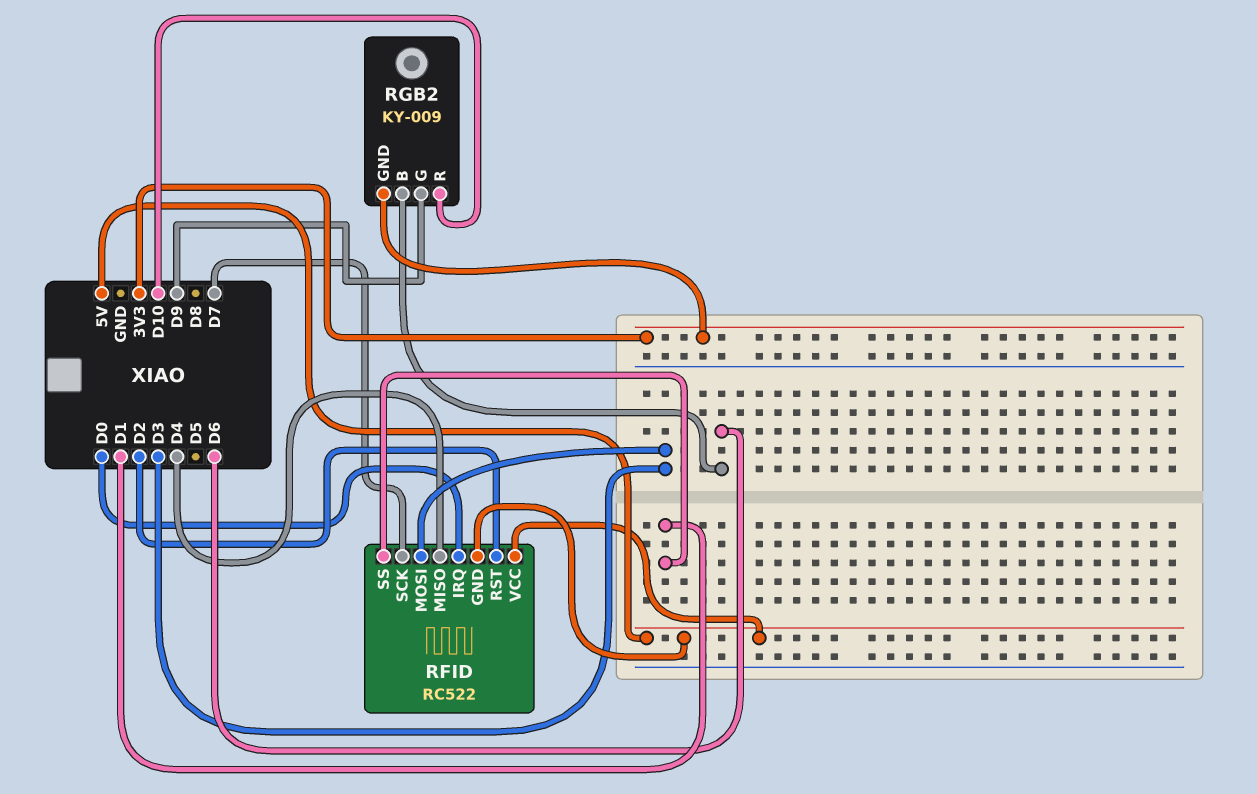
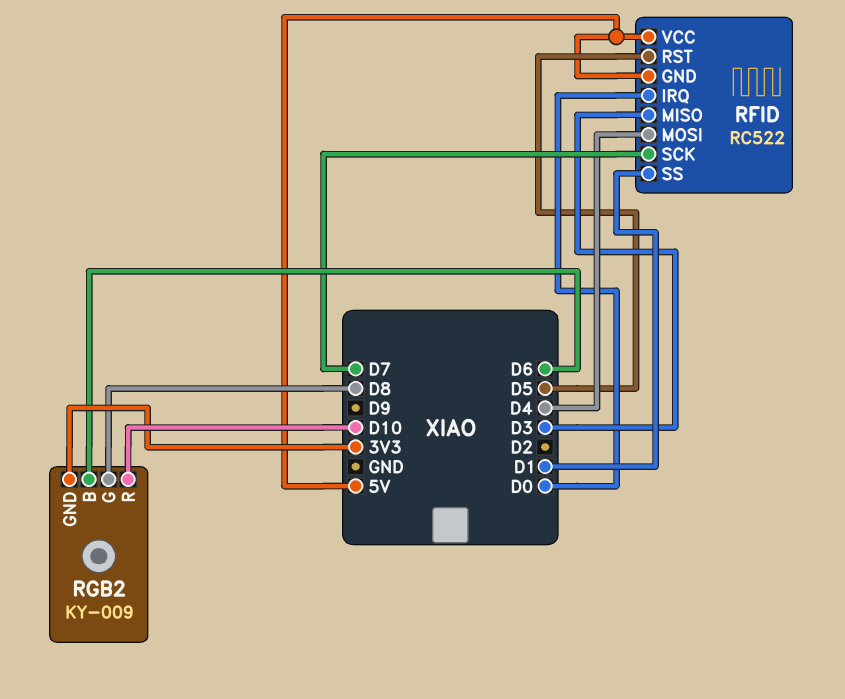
RFID pin MISO: D4 -> D3
RFID pin MOSI: D3 -> D4
RFID pin RST: D2 -> D5
RGB2 pin G: D9 -> D8

